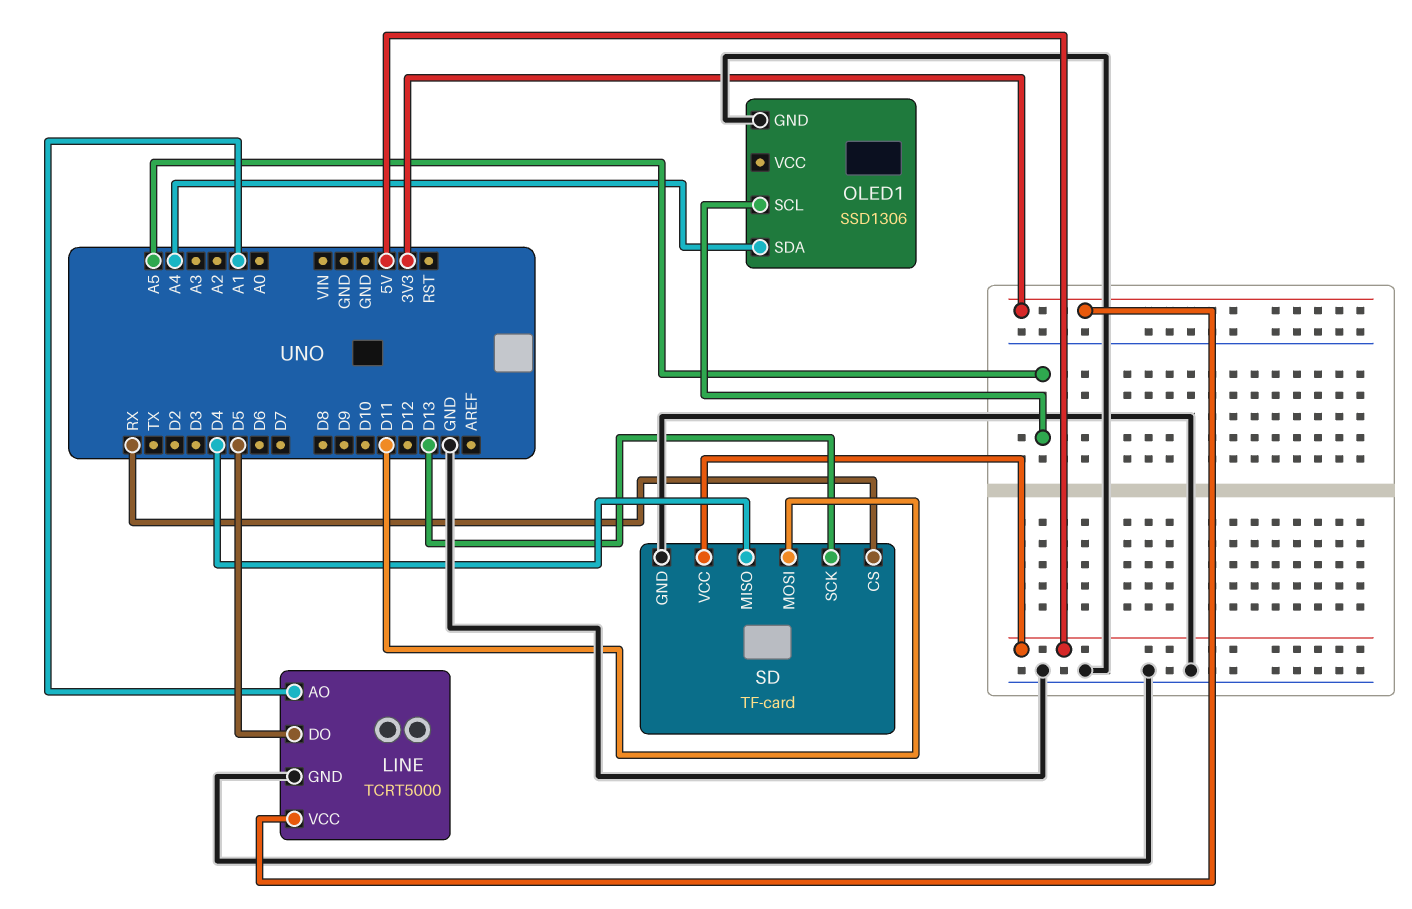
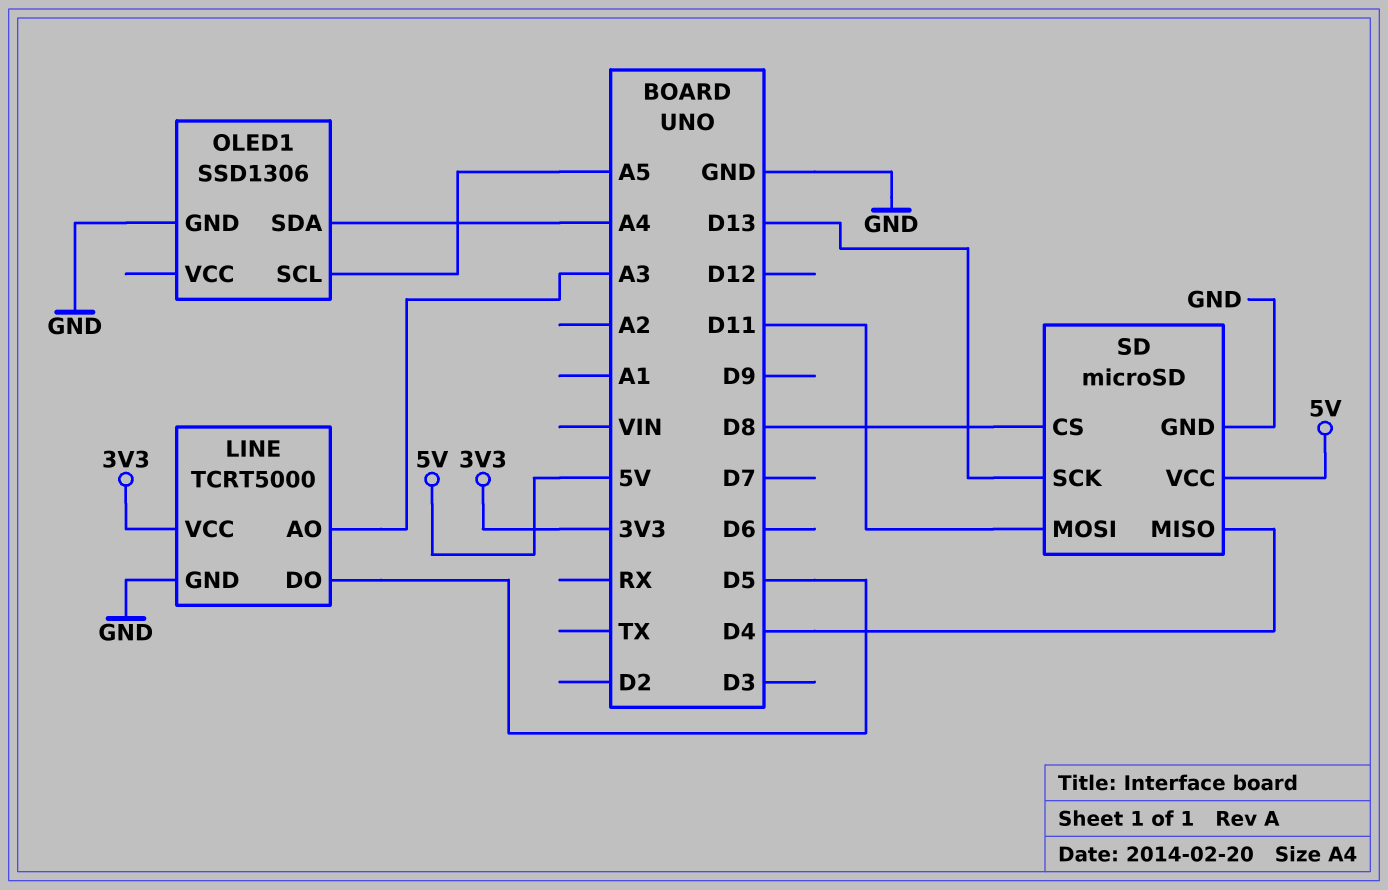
LINE pin AO: A1 -> A3
SD: TF-card -> microSD
SD pin CS: RX -> D8

